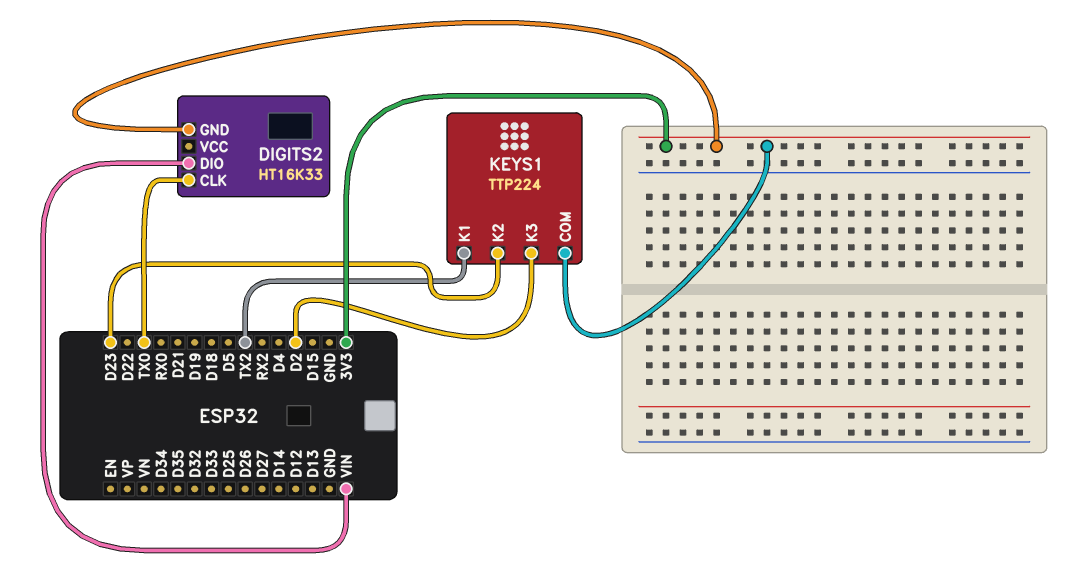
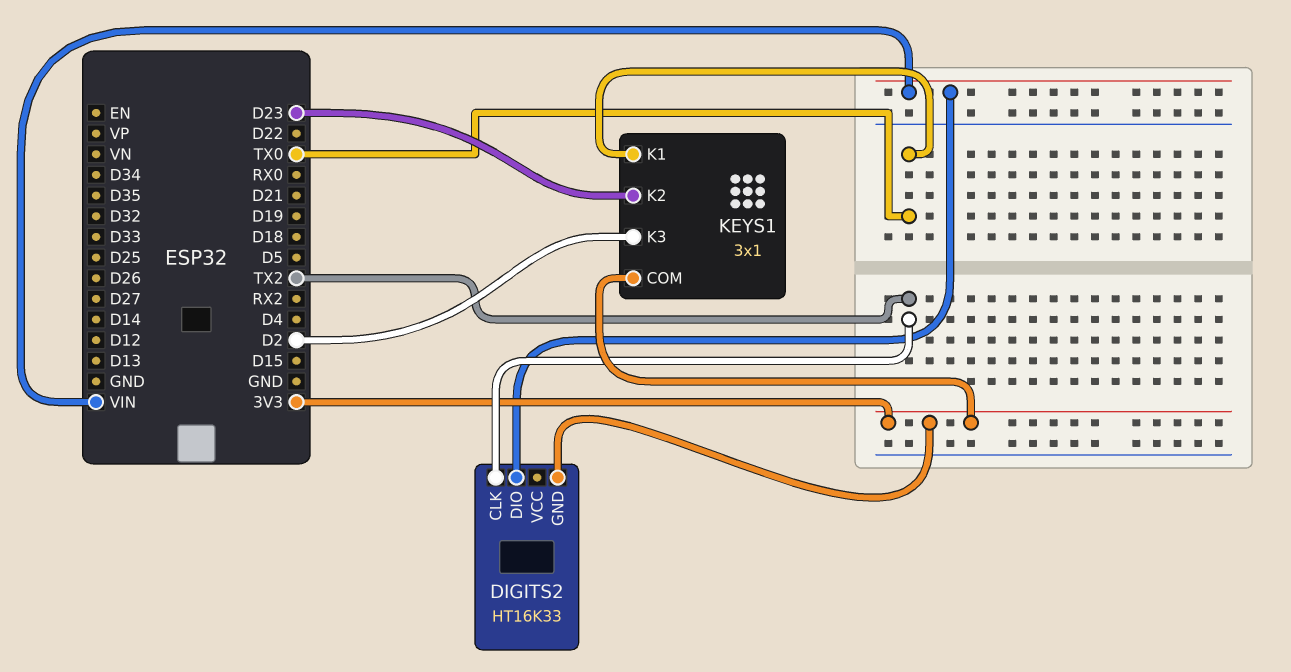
DIGITS2 pin CLK: TX0 -> TX2
KEYS1: TTP224 -> 3x1
KEYS1 pin K1: TX2 -> TX0

